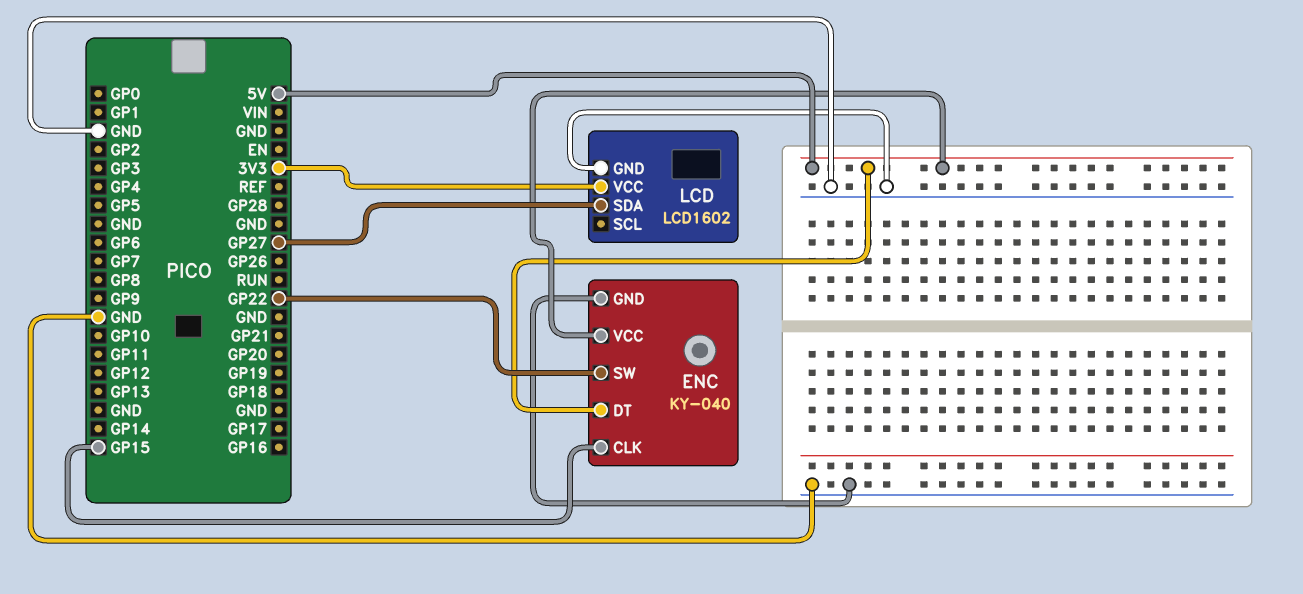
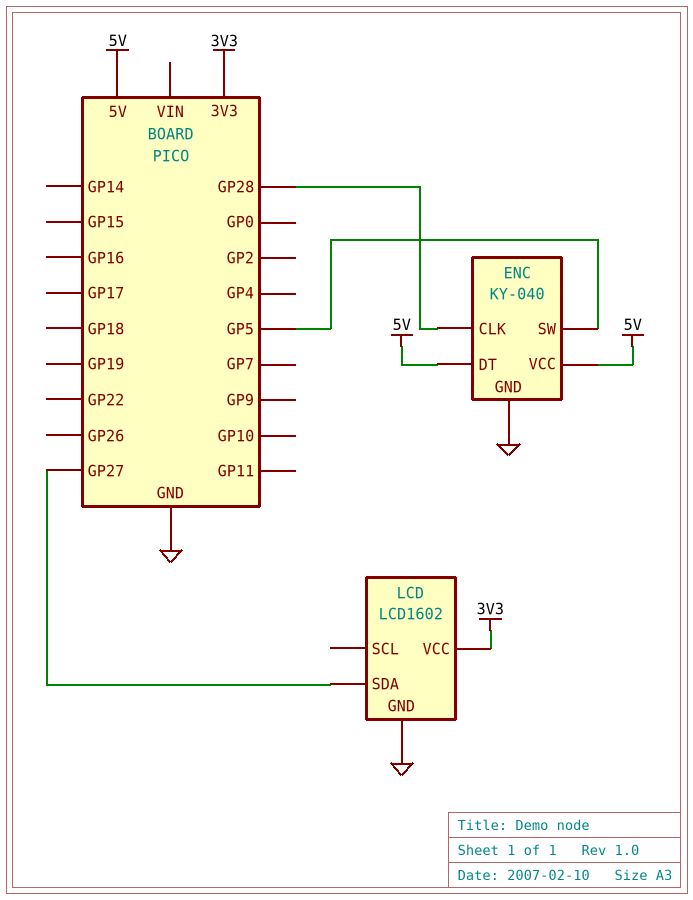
ENC pin CLK: GP15 -> GP28
ENC pin SW: GP22 -> GP5

